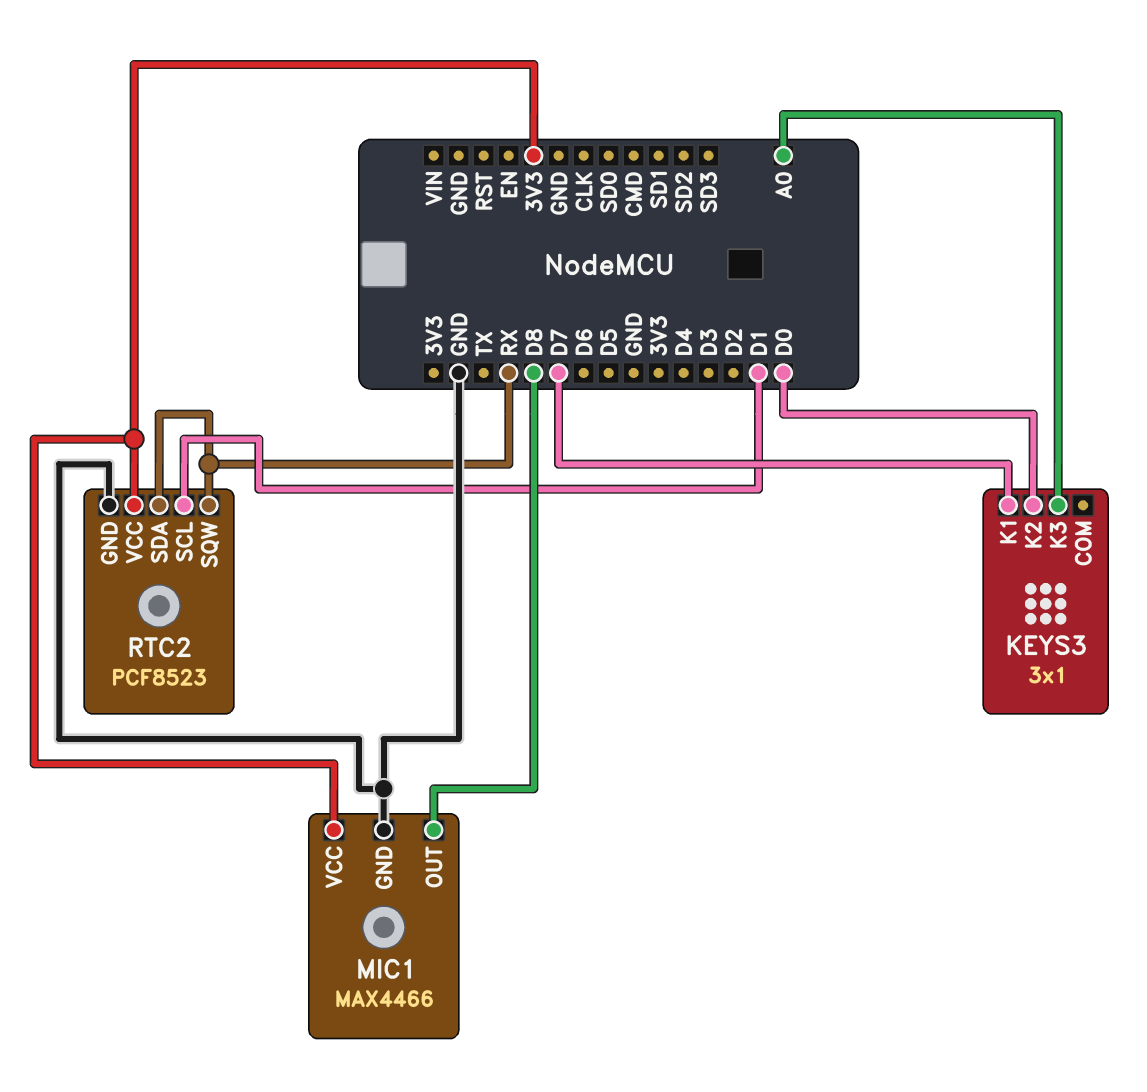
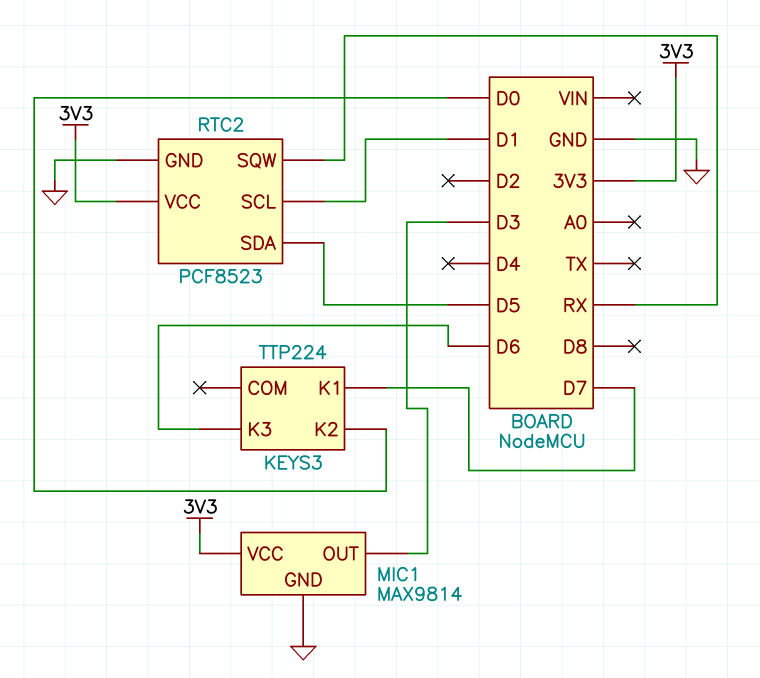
KEYS3: 3x1 -> TTP224
KEYS3 pin K3: A0 -> D6
MIC1: MAX4466 -> MAX9814
MIC1 pin OUT: D8 -> D3
RTC2 pin SDA: RX -> D5

